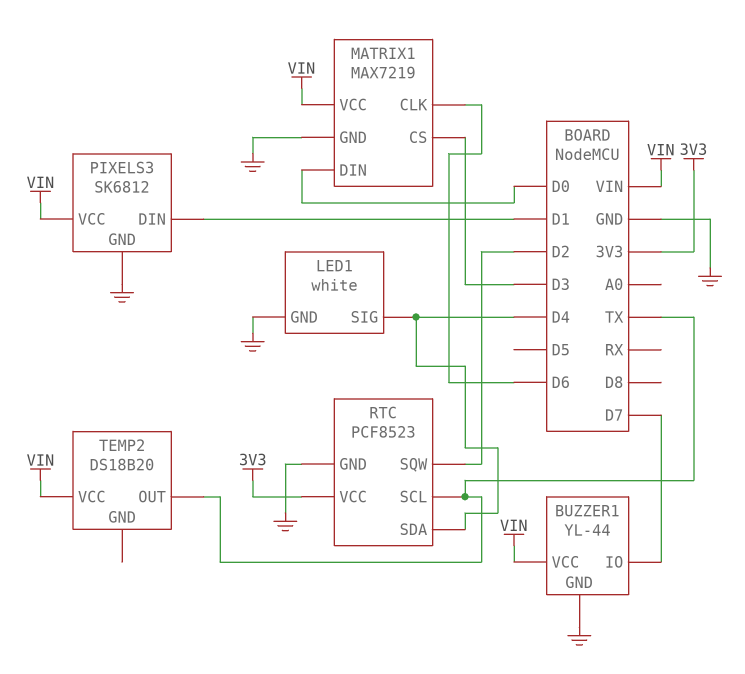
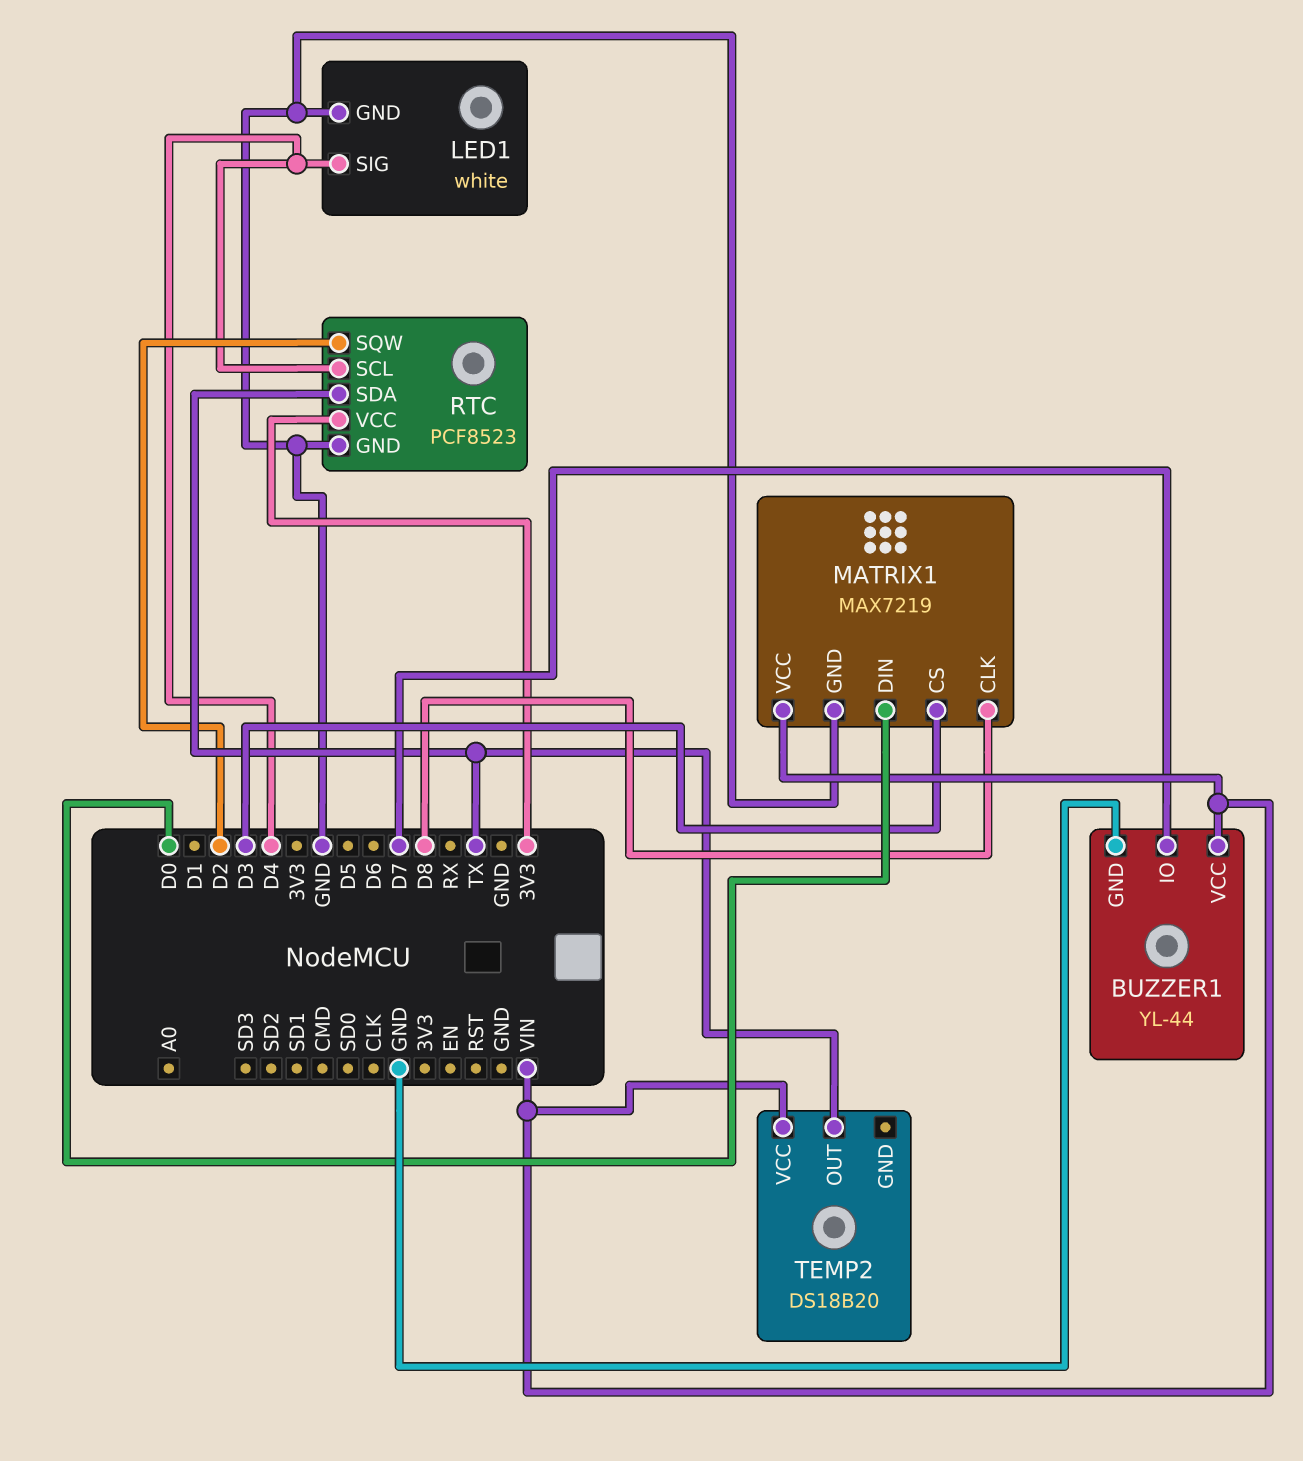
MATRIX1 pin CLK: D6 -> D8
PIXELS3: SK6812 -> none
PIXELS3 pin DIN: D1 -> none
PIXELS3 pin GND: GND -> none
PIXELS3 pin VCC: VIN -> none
RTC pin SCL: TX -> D4
RTC pin SDA: D4 -> TX

